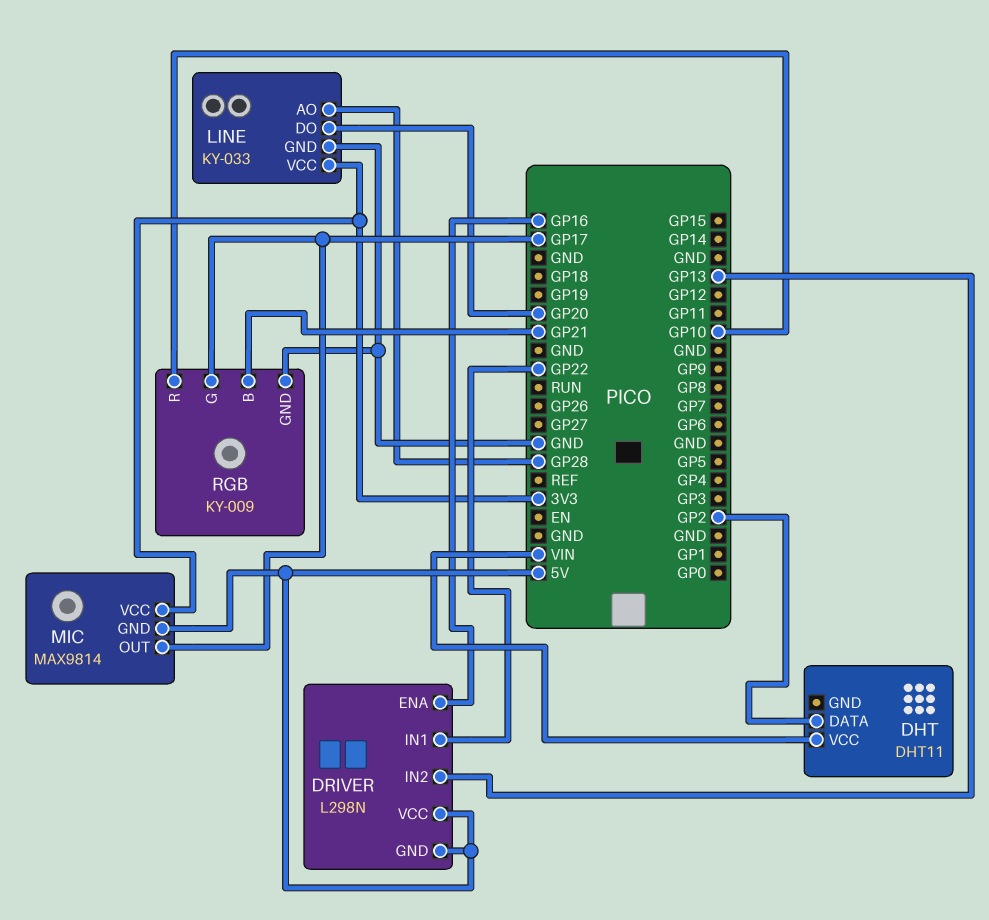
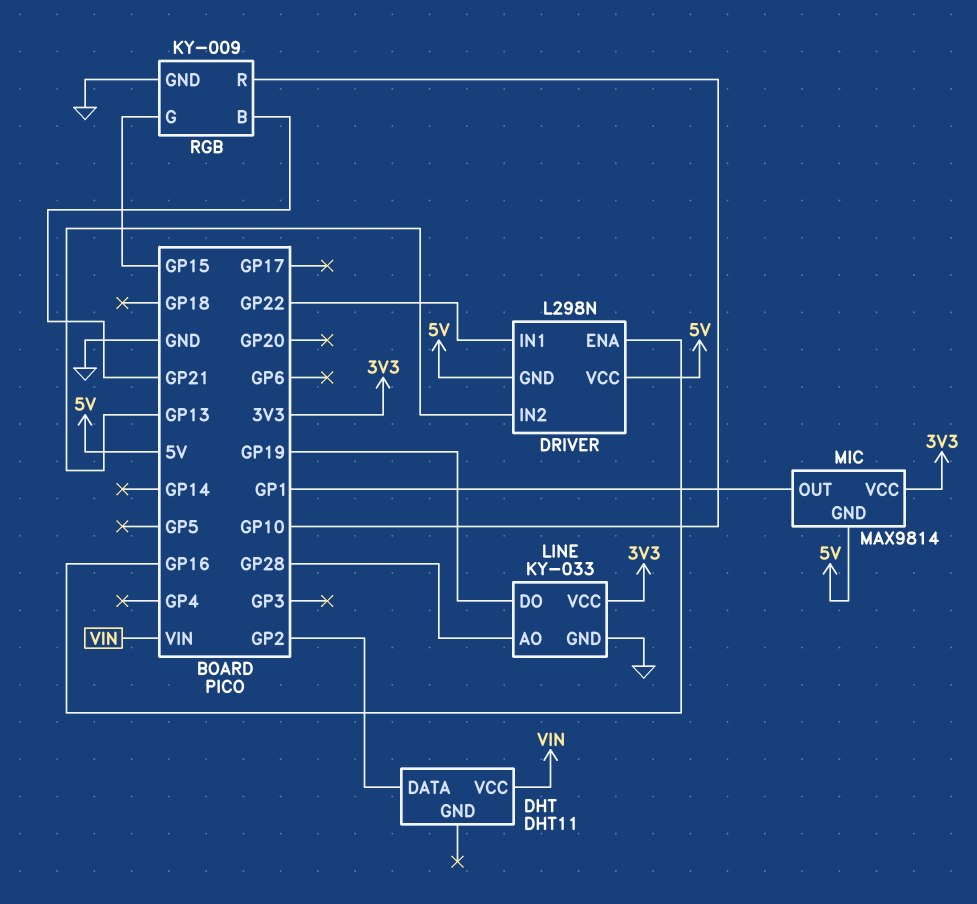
LINE pin DO: GP20 -> GP19
MIC pin OUT: GP17 -> GP1
RGB pin G: GP17 -> GP15

